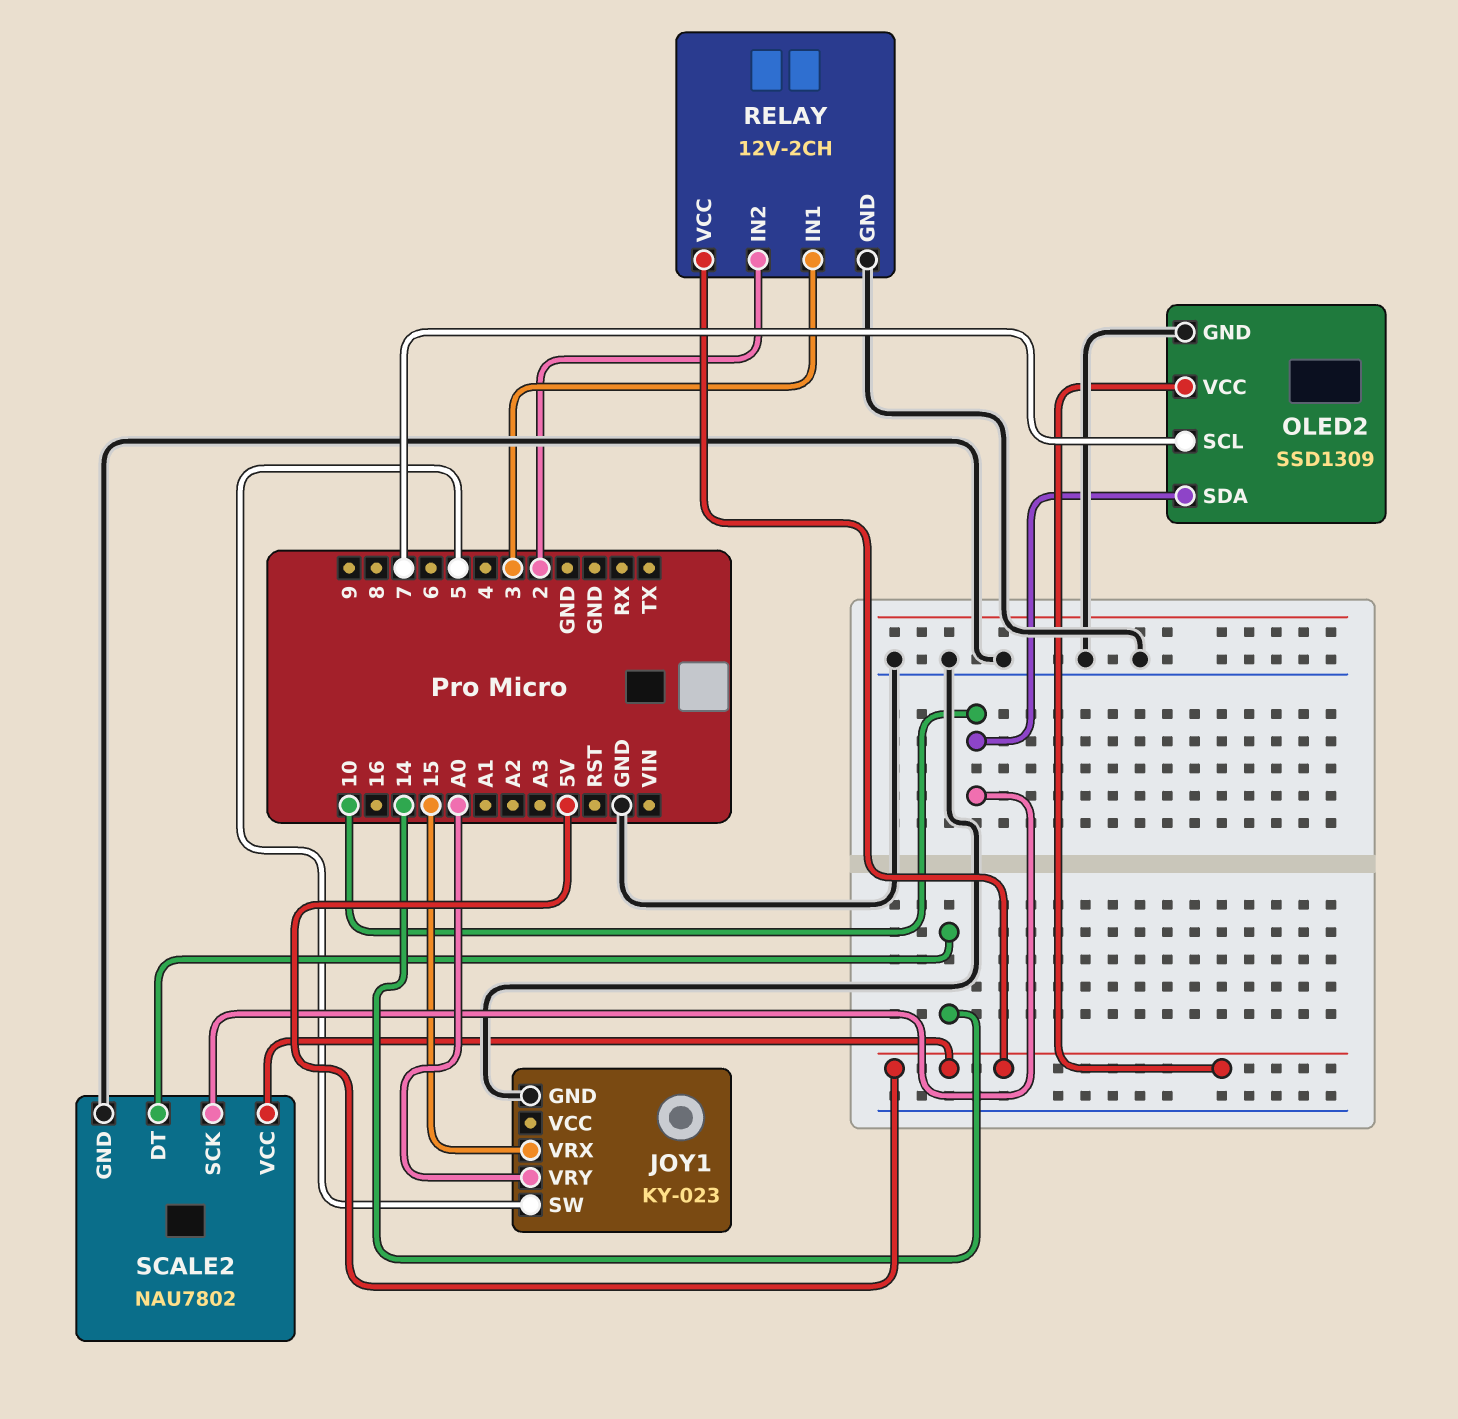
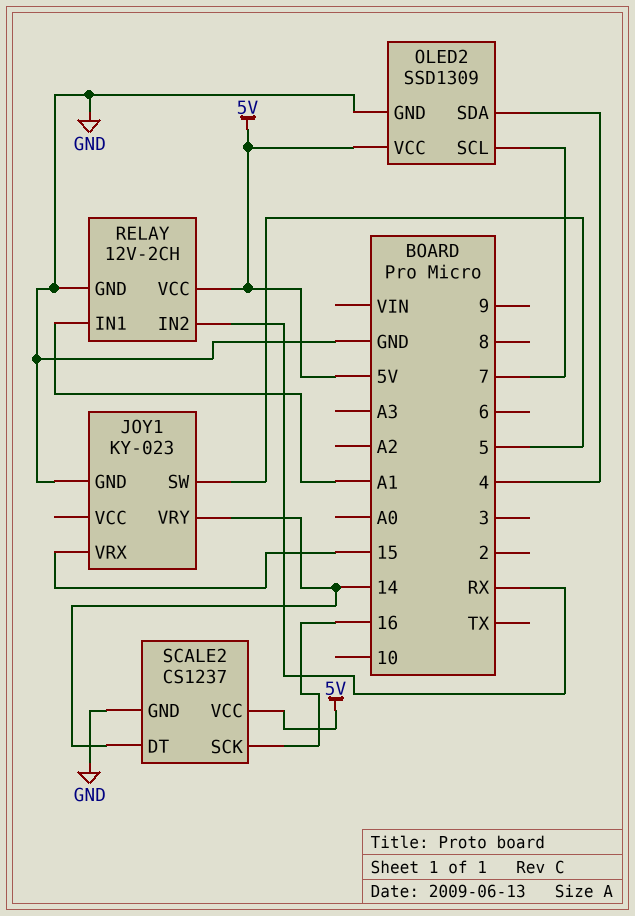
JOY1 pin VRY: A0 -> 14
OLED2 pin SDA: 10 -> 4
RELAY pin IN1: 3 -> A1
RELAY pin IN2: 2 -> RX
SCALE2: NAU7802 -> CS1237
SCALE2 pin SCK: 10 -> 16

